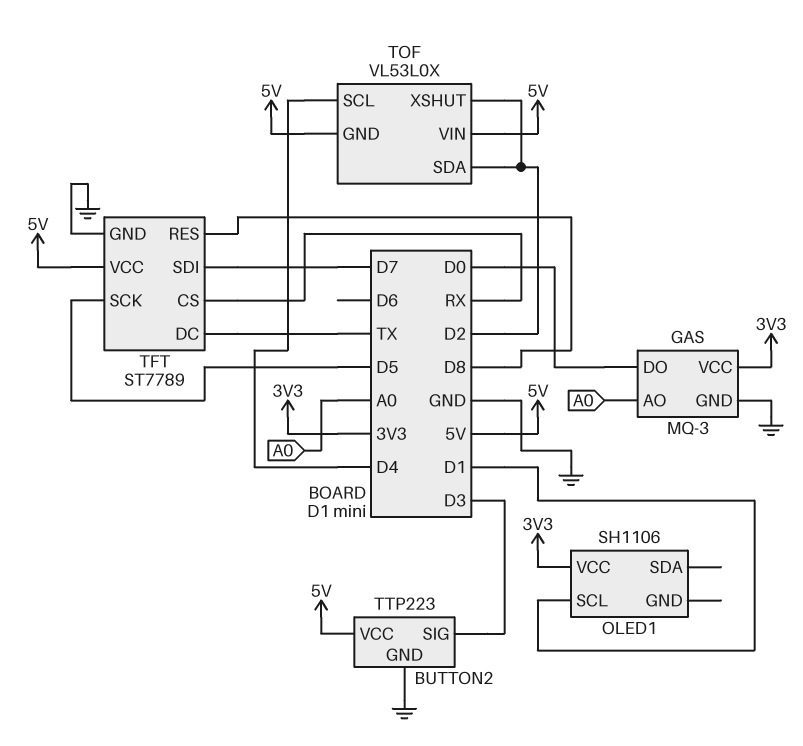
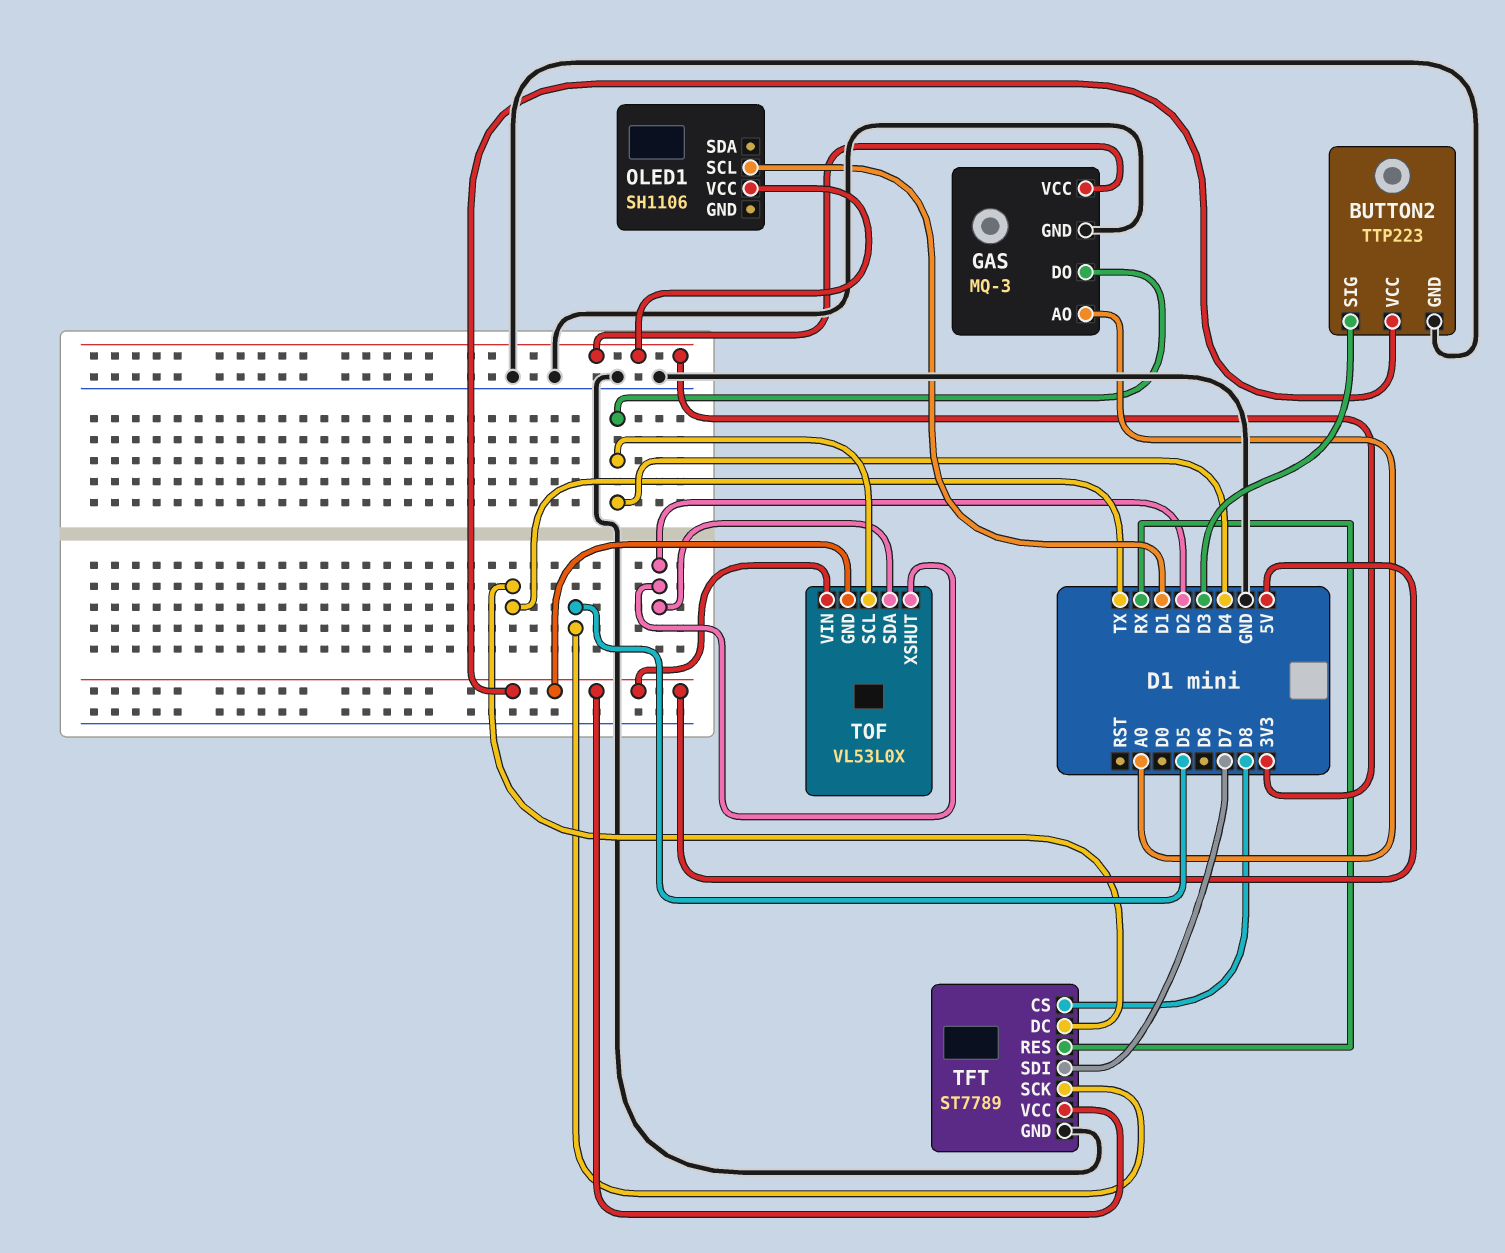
GAS pin DO: D0 -> D4
TFT pin CS: RX -> D8
TFT pin RES: D8 -> RX

